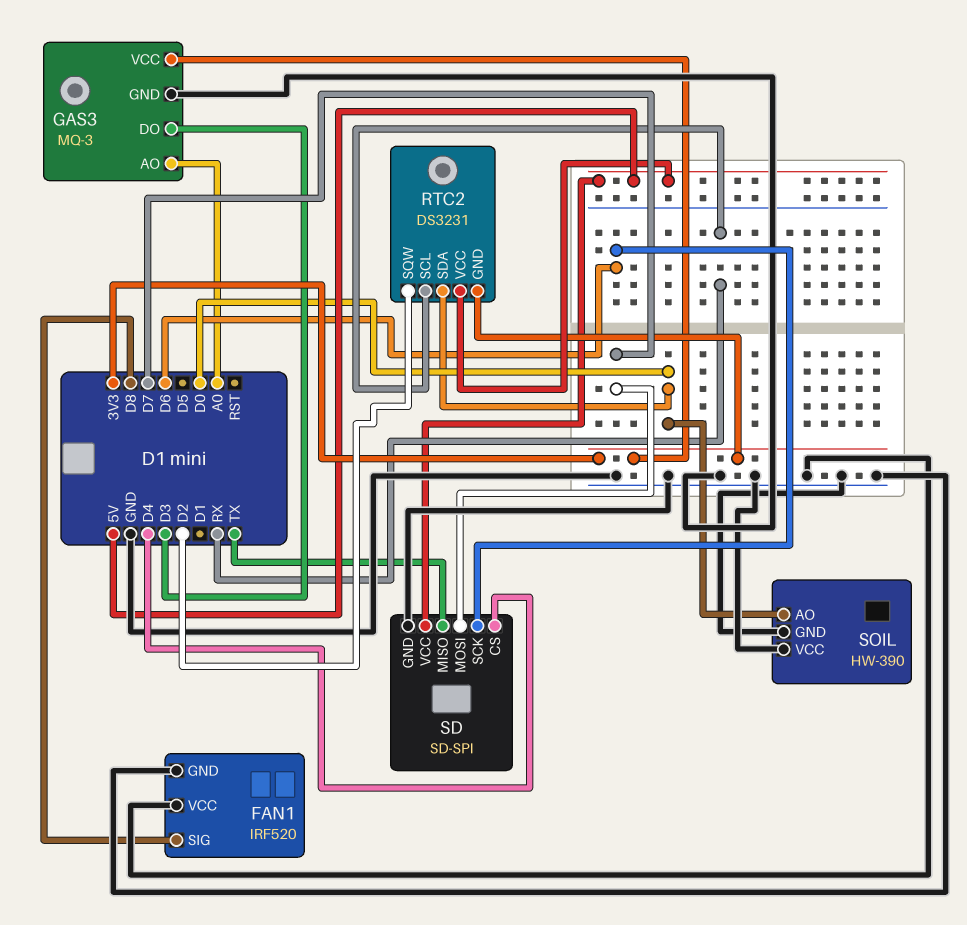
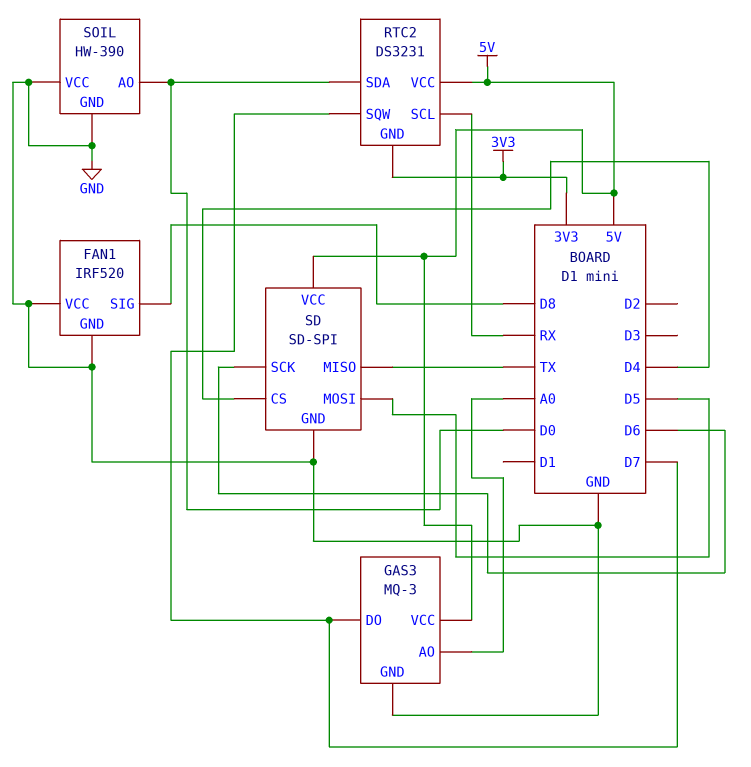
GAS3 pin DO: D3 -> D7
GAS3 pin VCC: 3V3 -> 5V
RTC2 pin SQW: D2 -> D7
SD pin MOSI: D7 -> D5

